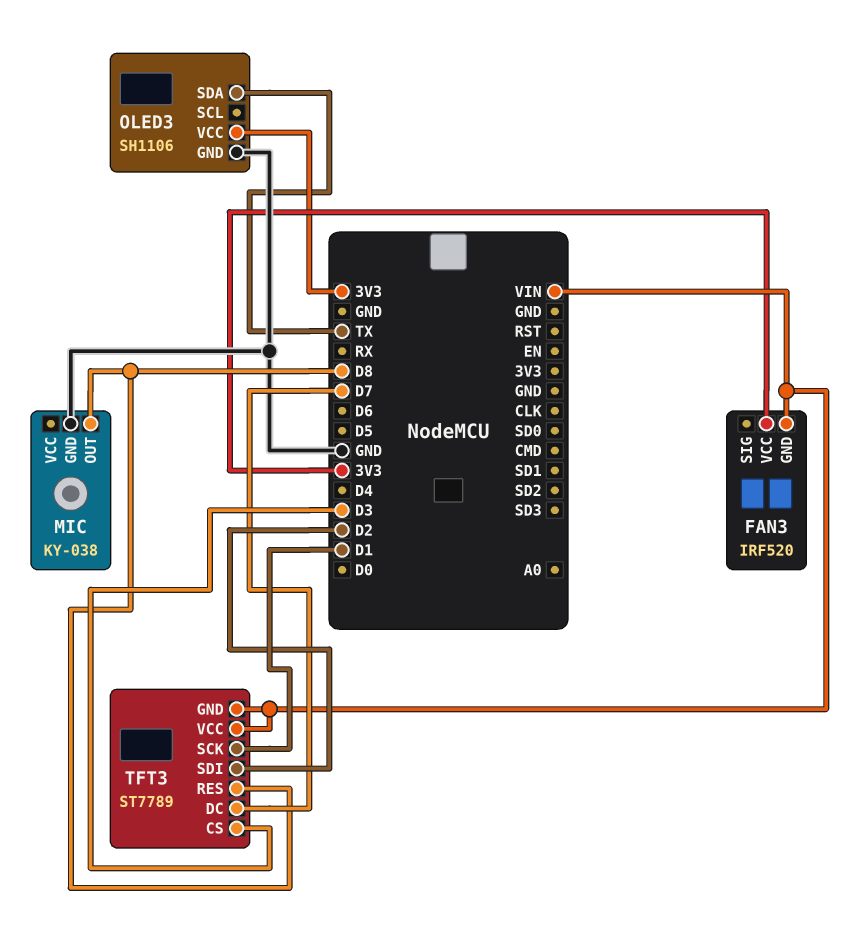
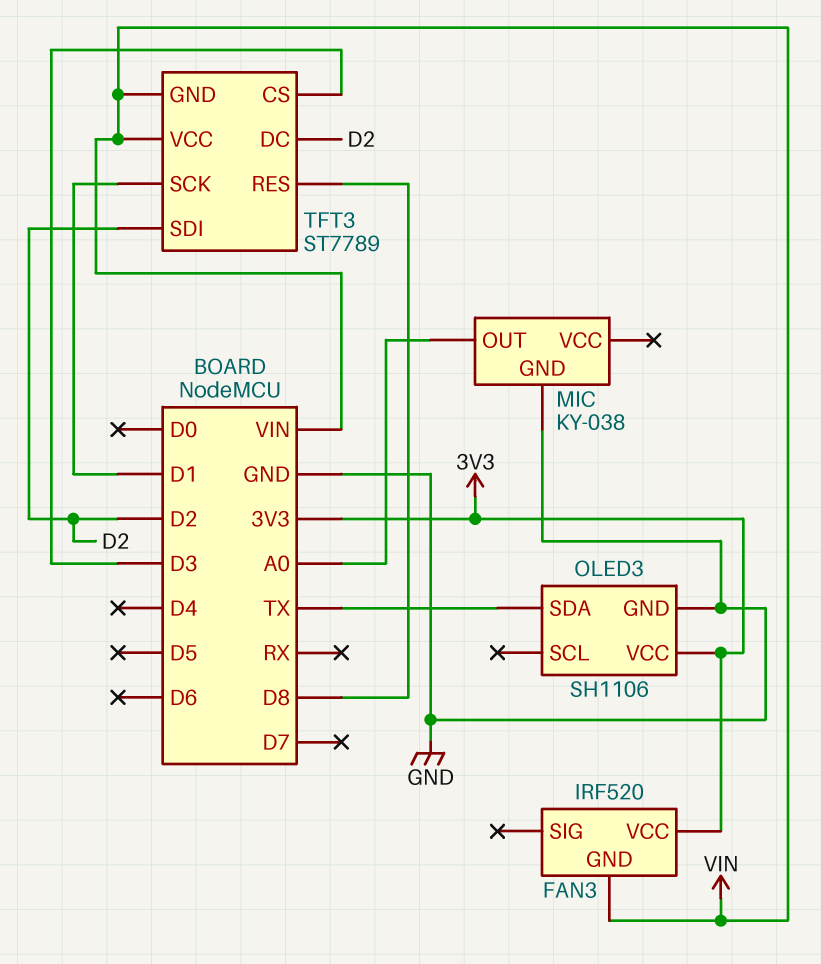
MIC pin OUT: D8 -> A0
TFT3 pin DC: D7 -> D2

